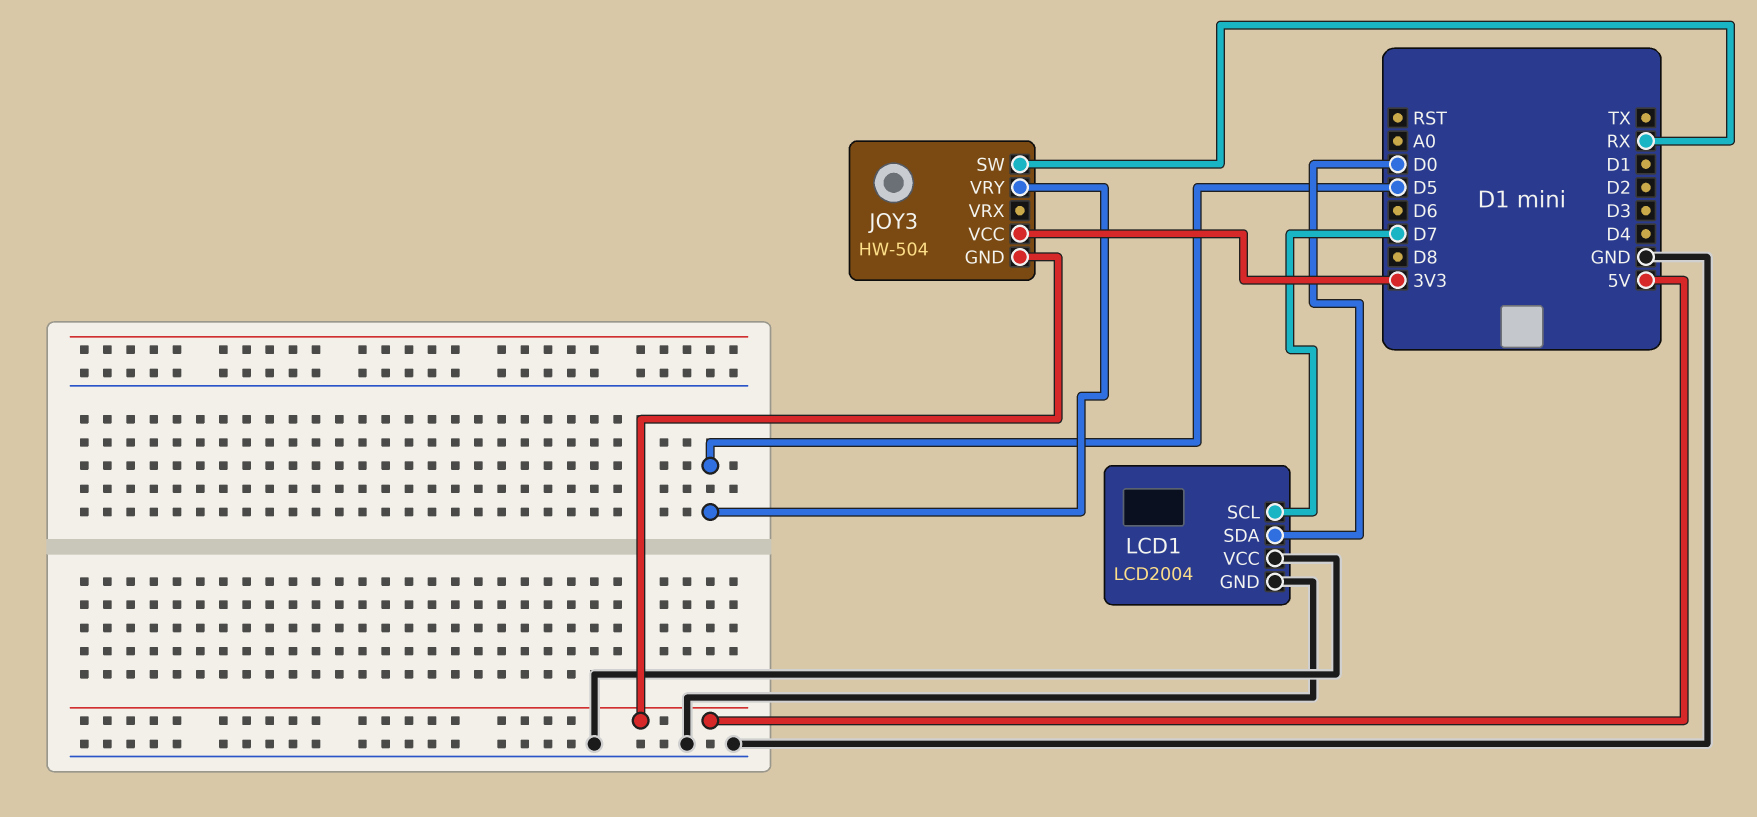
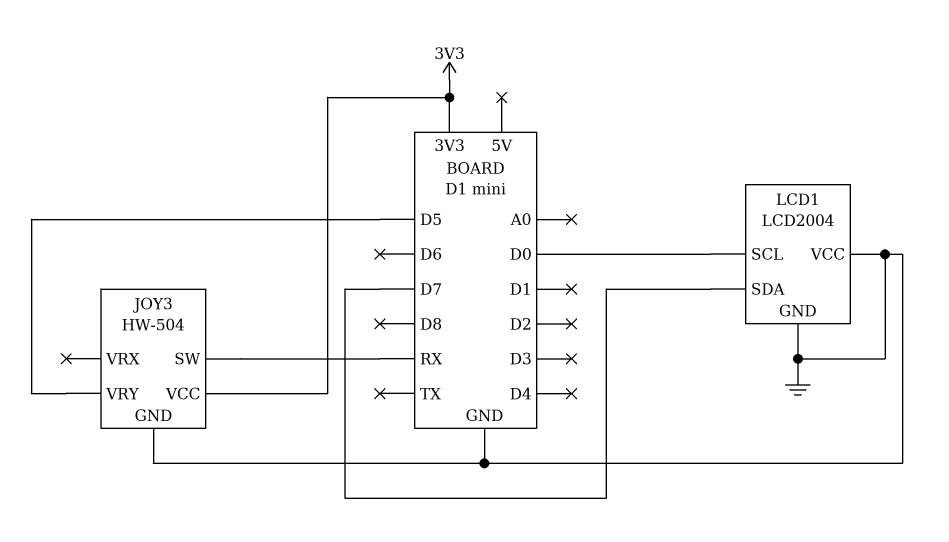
JOY3 pin GND: 5V -> GND
LCD1 pin SCL: D7 -> D0
LCD1 pin SDA: D0 -> D7

